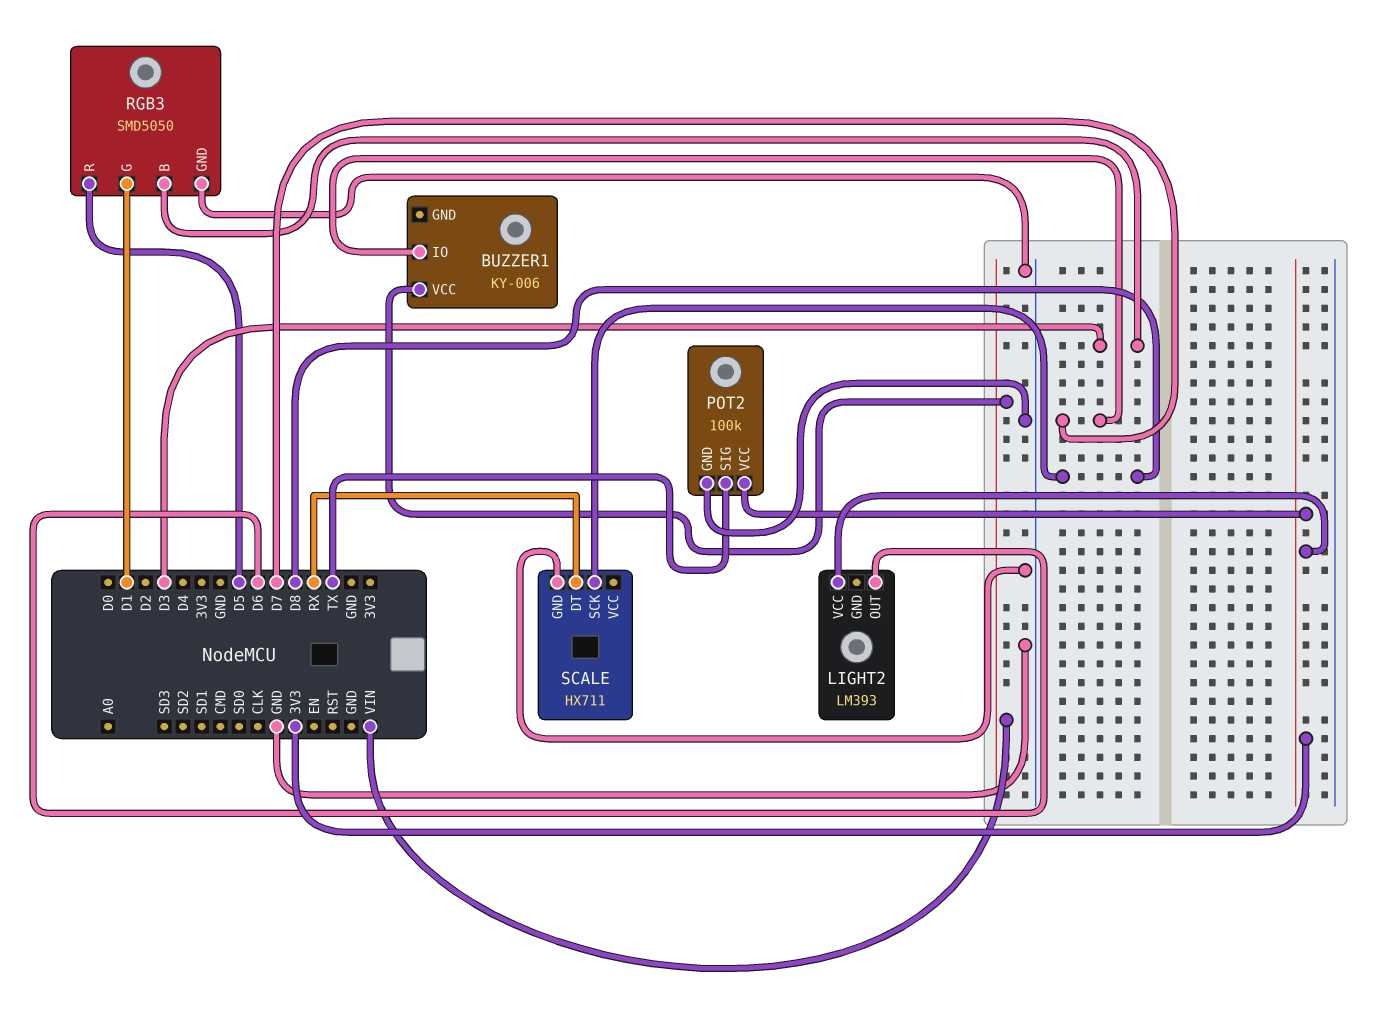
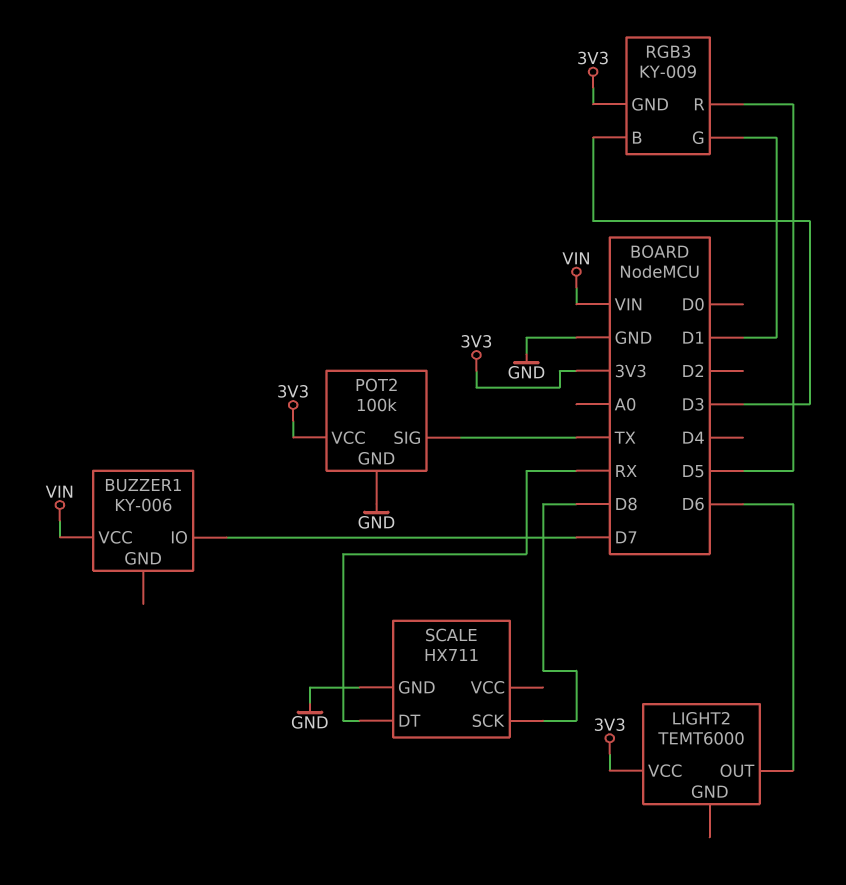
LIGHT2: LM393 -> TEMT6000
RGB3: SMD5050 -> KY-009
RGB3 pin GND: GND -> 3V3

